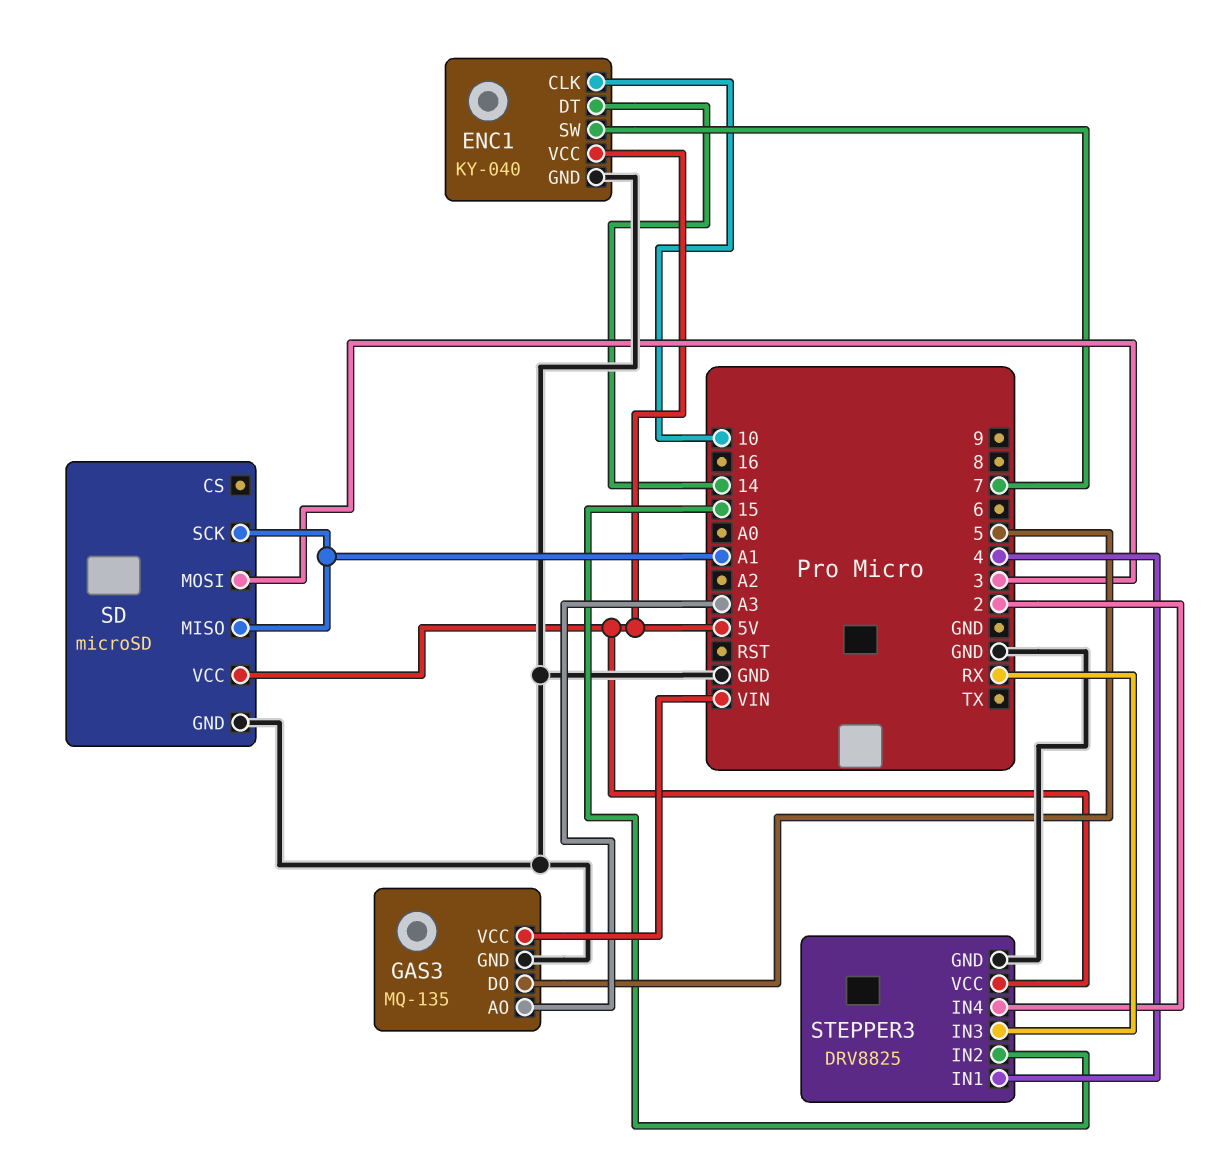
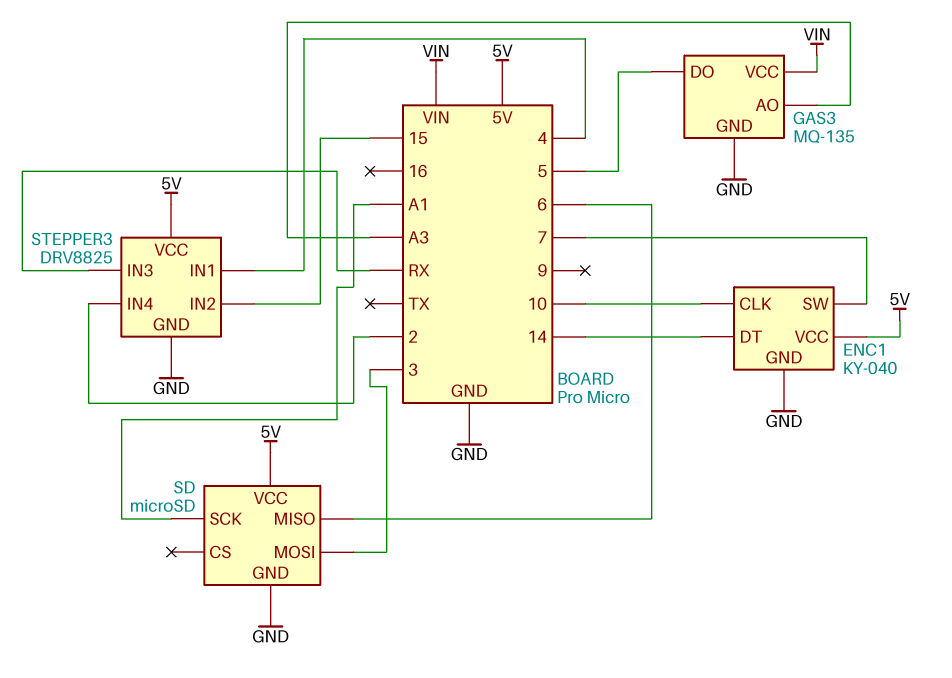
SD pin MISO: A1 -> 6

